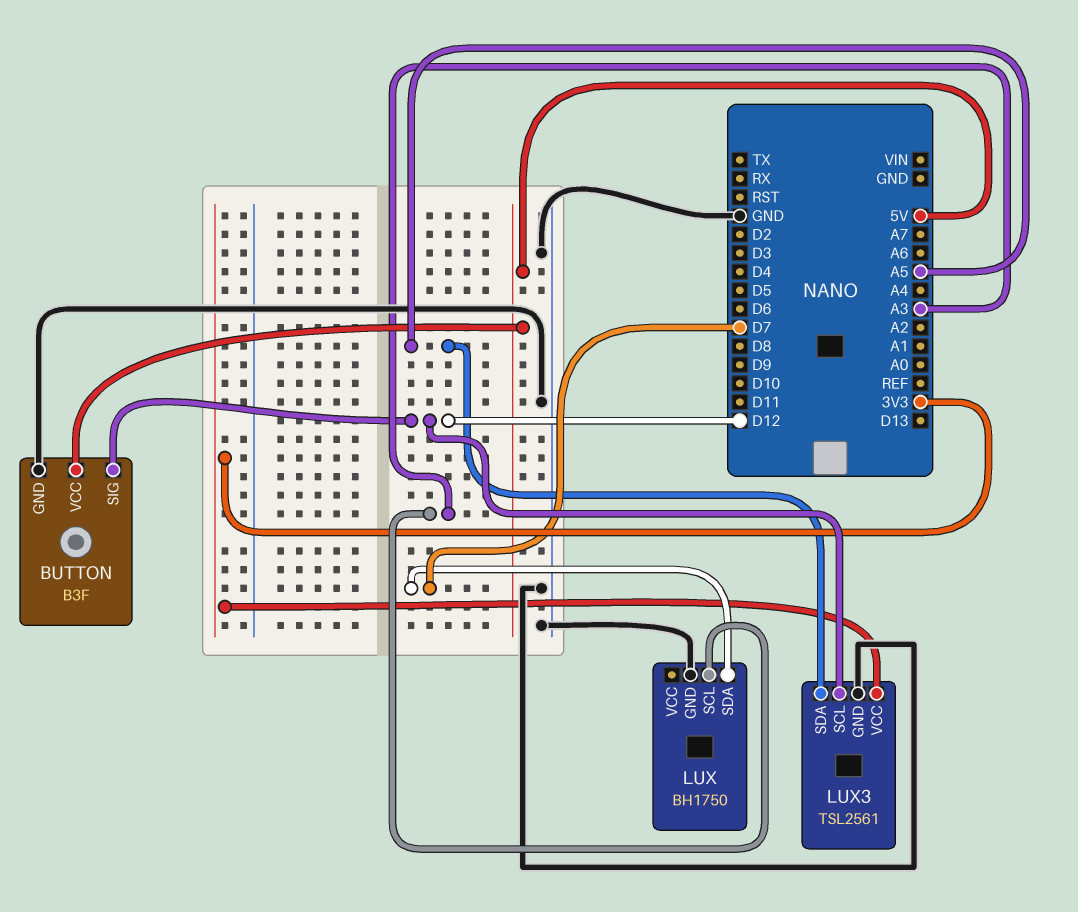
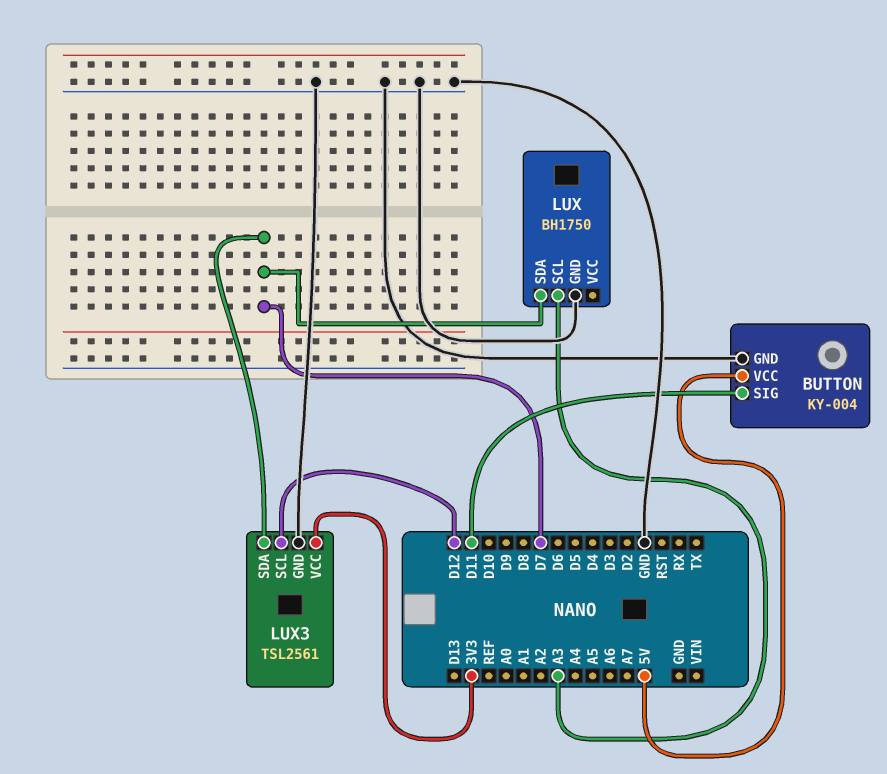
BUTTON: B3F -> KY-004
BUTTON pin SIG: D12 -> D11
LUX3 pin SDA: A5 -> D7

